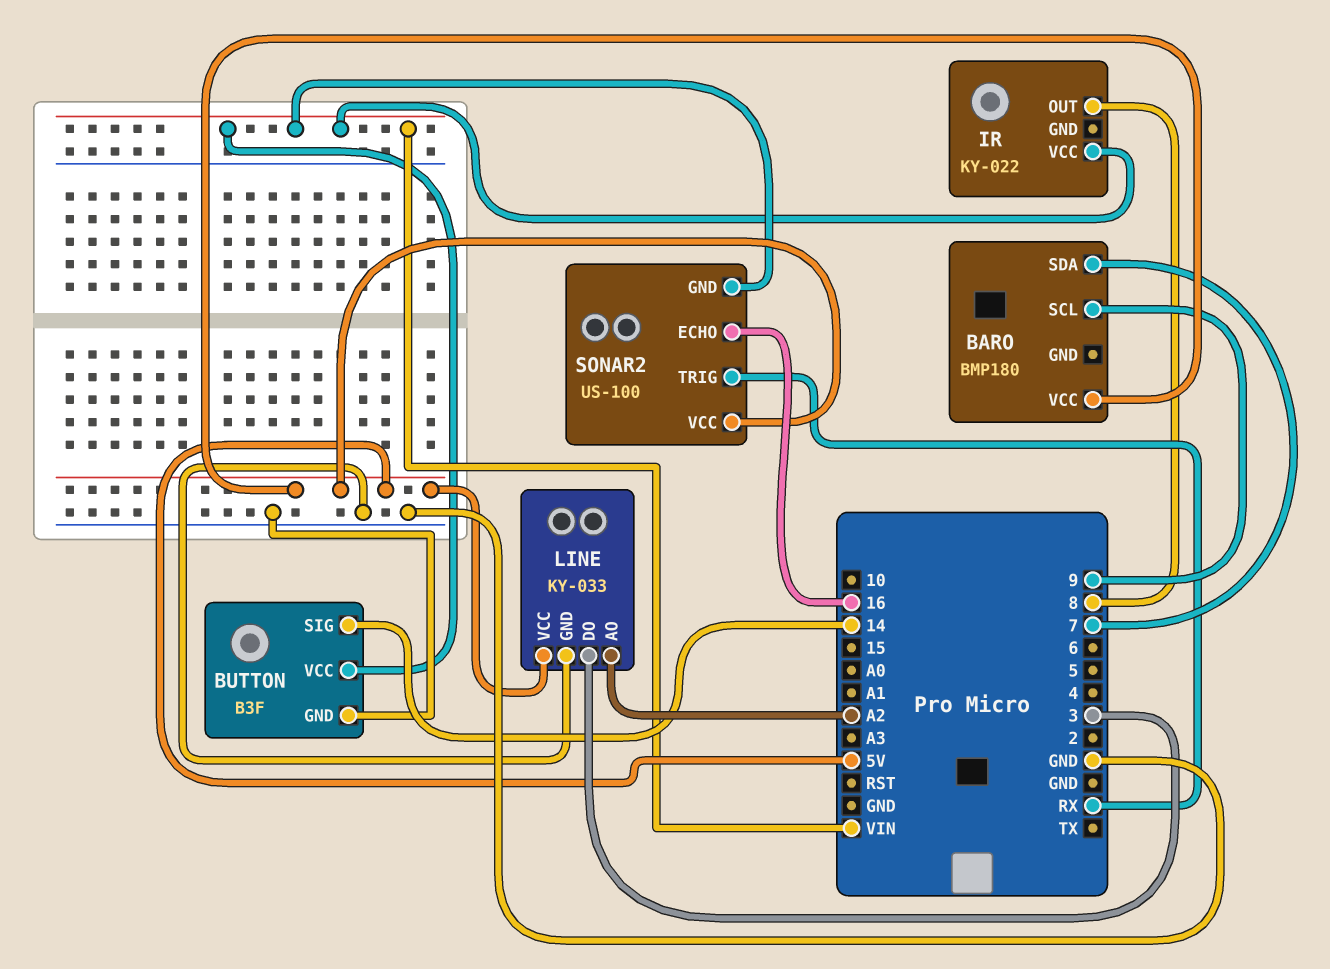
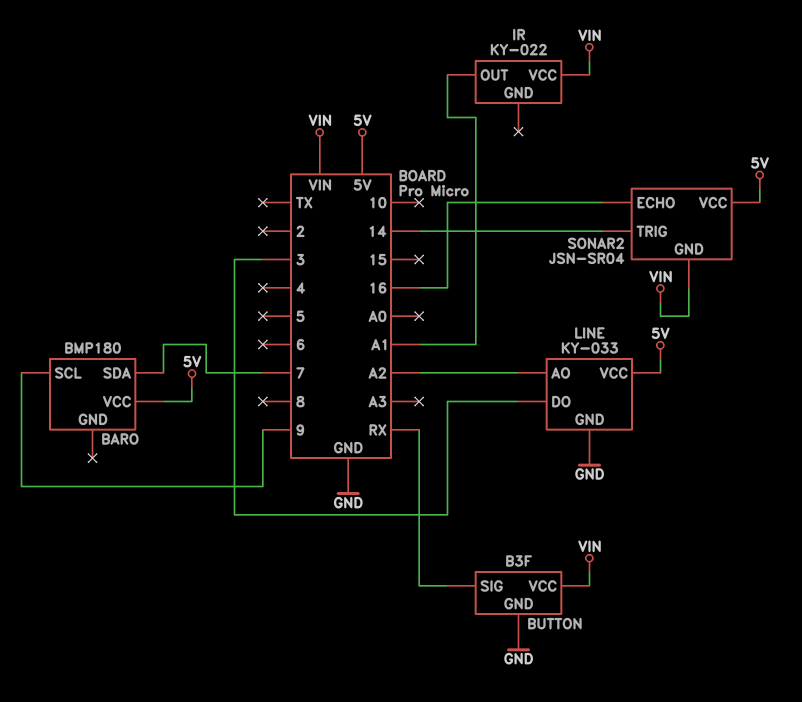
BUTTON pin SIG: 14 -> RX
IR pin OUT: 8 -> A1
SONAR2: US-100 -> JSN-SR04
SONAR2 pin TRIG: RX -> 14

